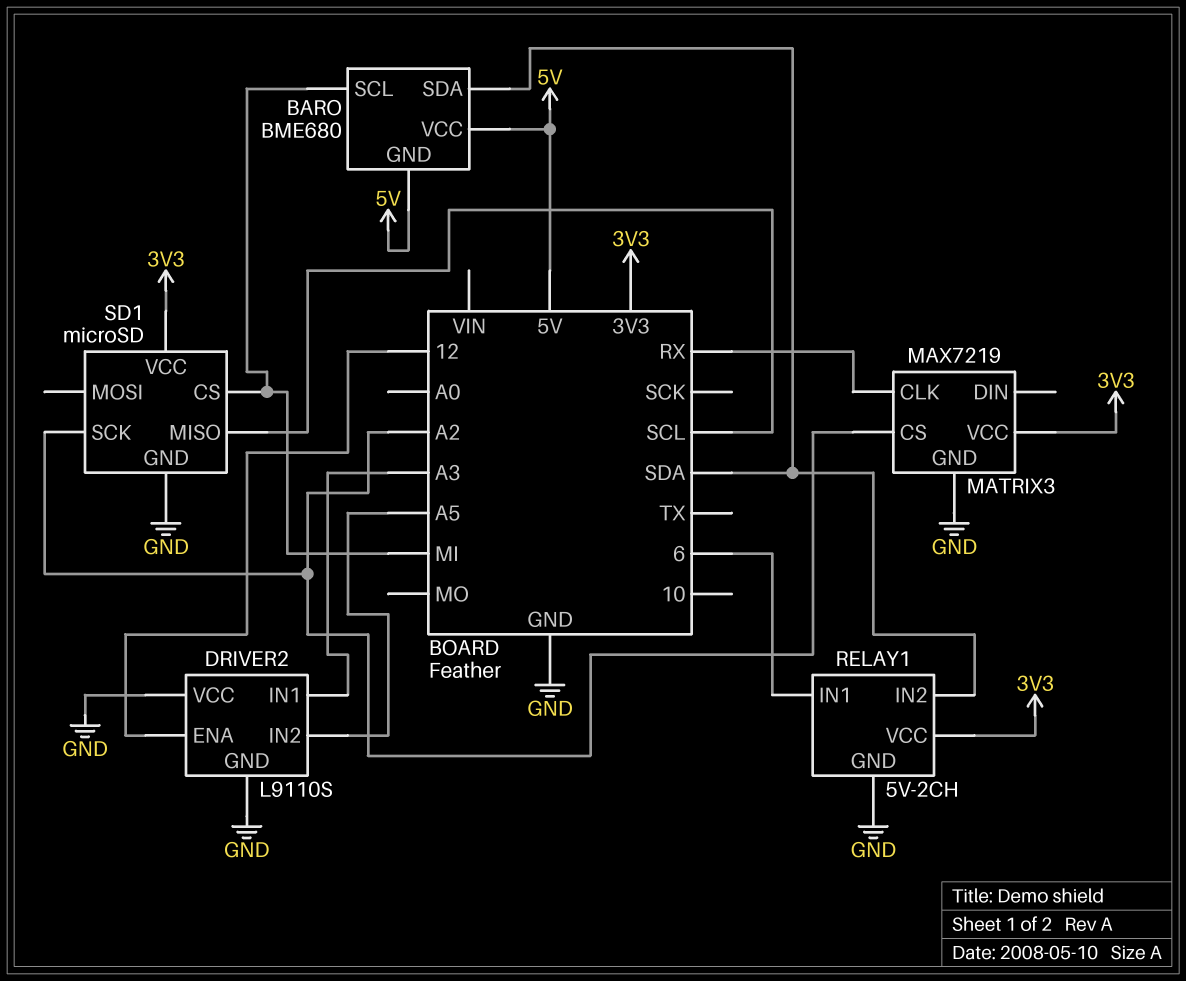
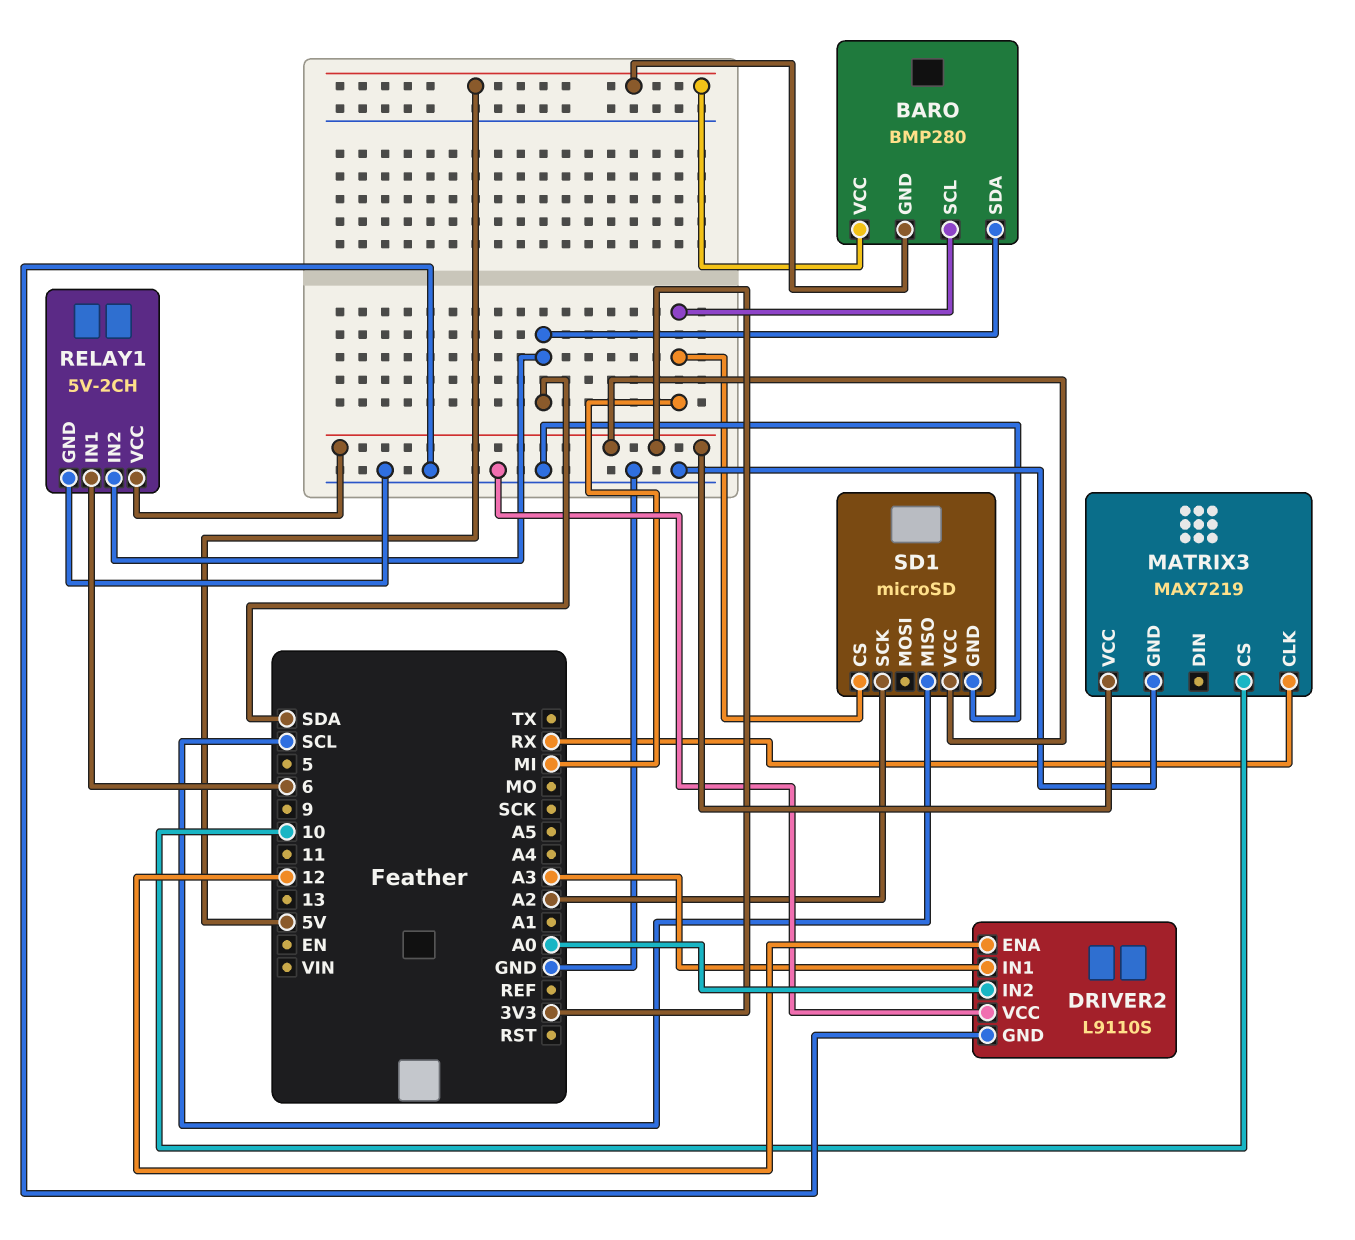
BARO: BME680 -> BMP280
DRIVER2 pin IN2: A5 -> A0
MATRIX3 pin CS: A2 -> 10

